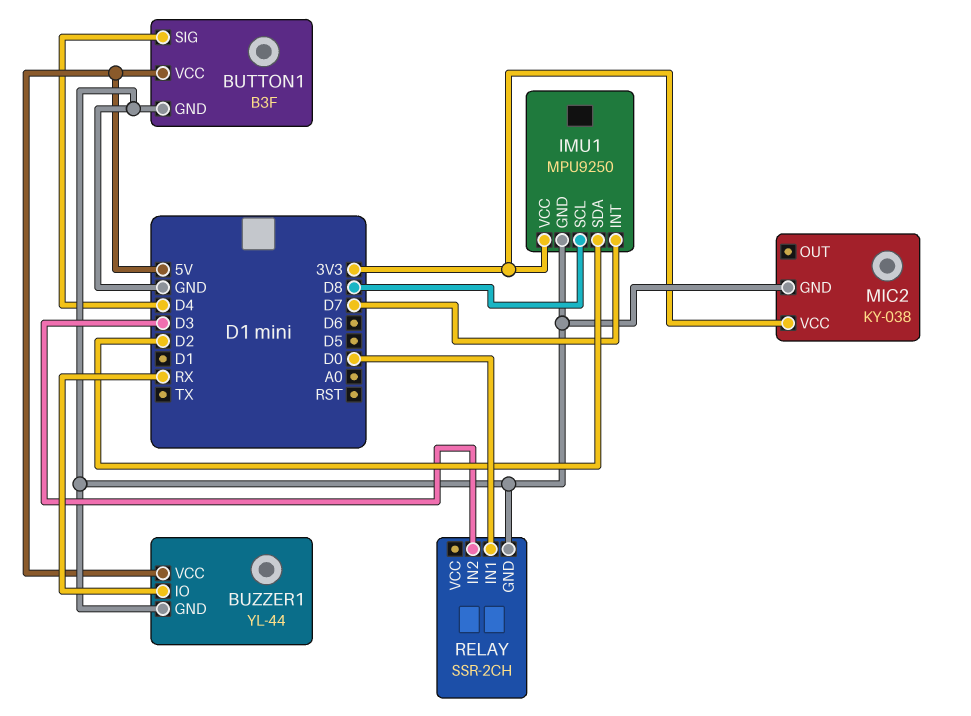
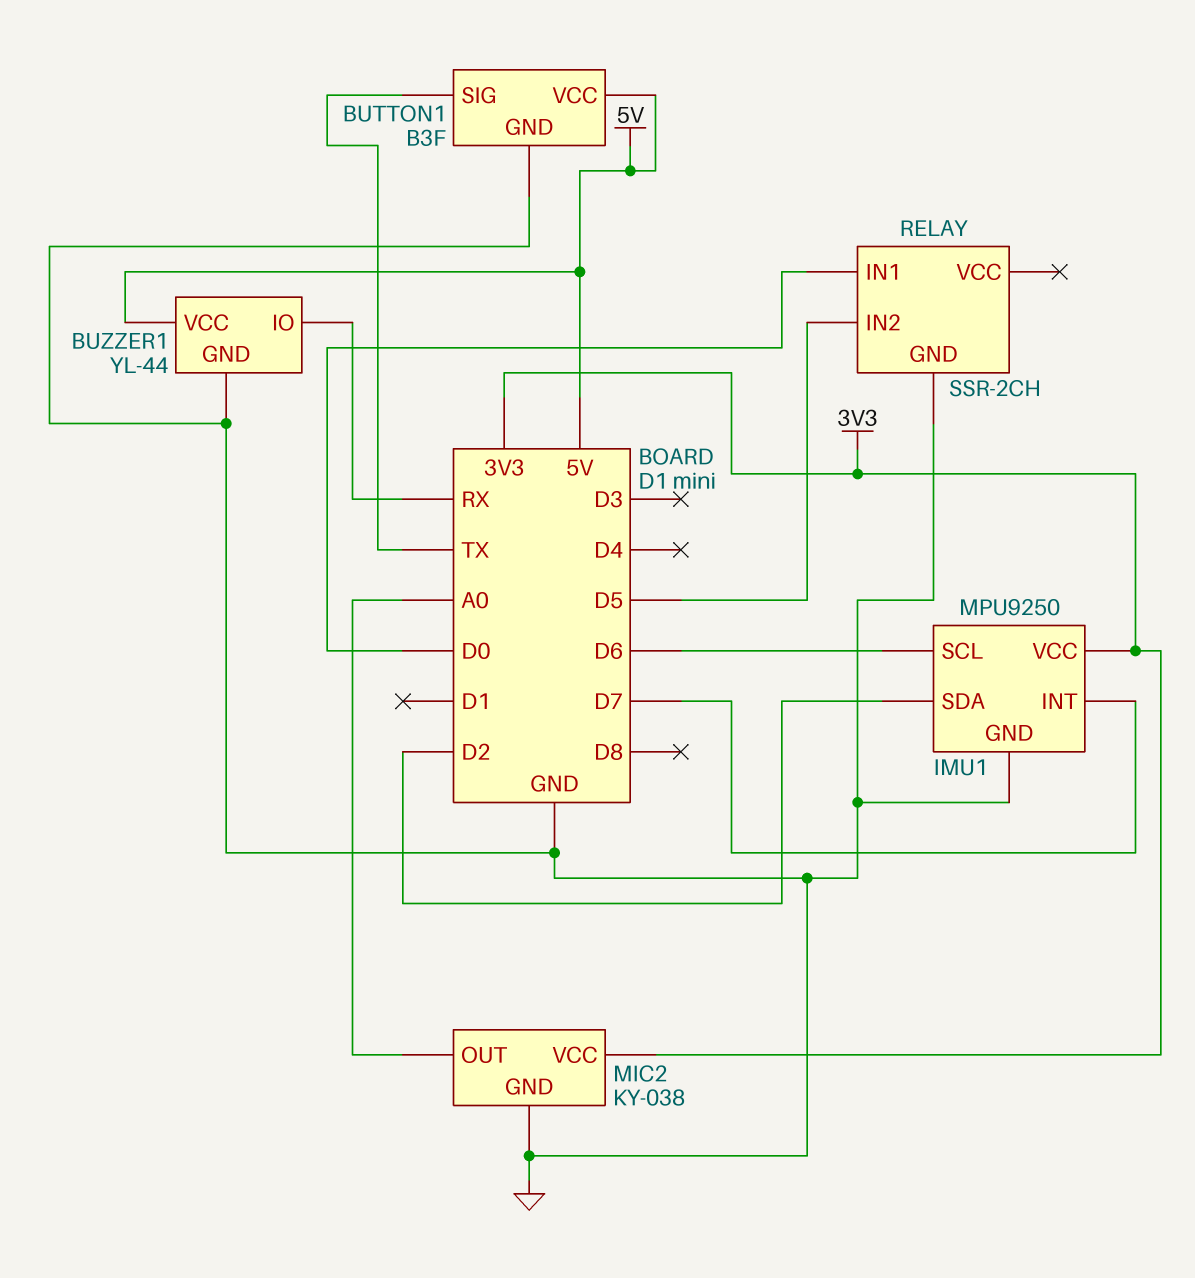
BUTTON1 pin SIG: D4 -> TX
IMU1 pin SCL: D8 -> D6
MIC2 pin OUT: none -> A0
RELAY pin IN2: D3 -> D5

